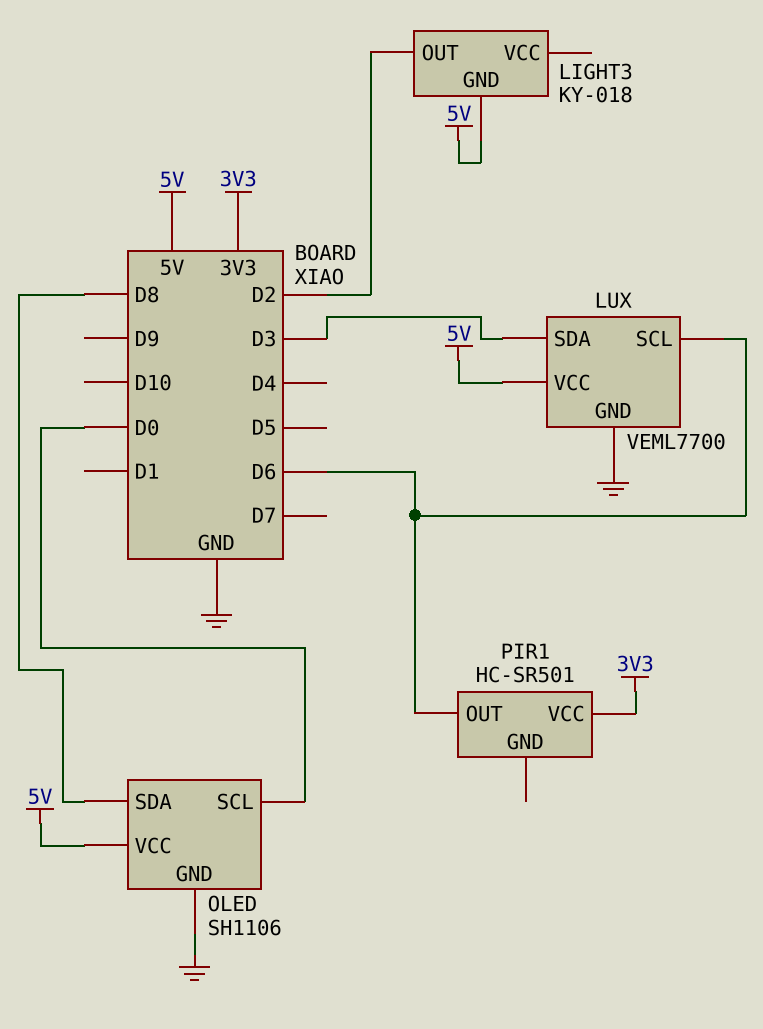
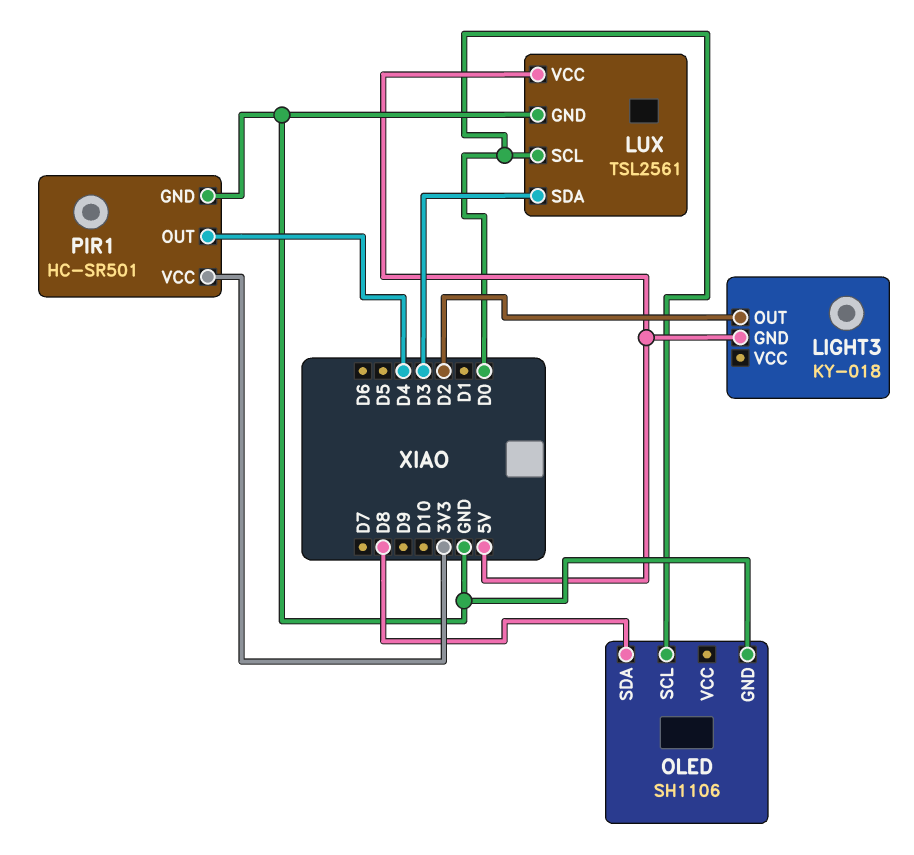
LUX: VEML7700 -> TSL2561
LUX pin SCL: D6 -> D0
OLED pin VCC: 5V -> none
PIR1 pin GND: none -> GND
PIR1 pin OUT: D6 -> D4

